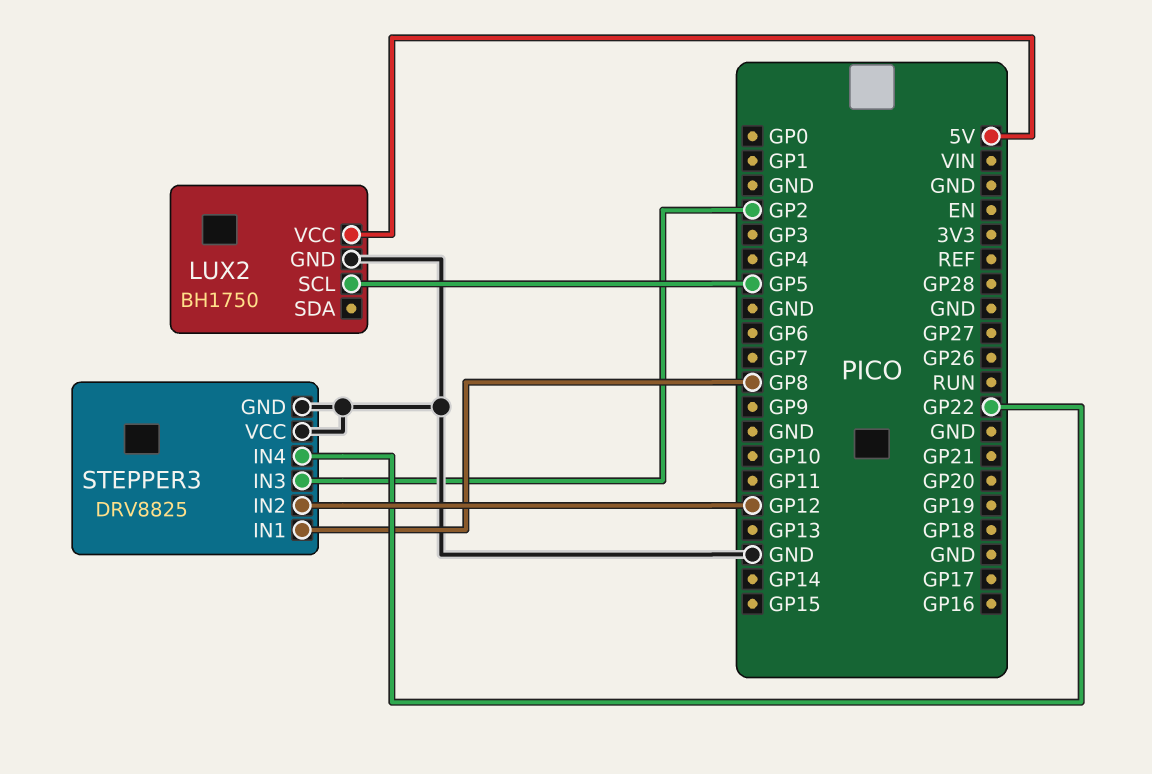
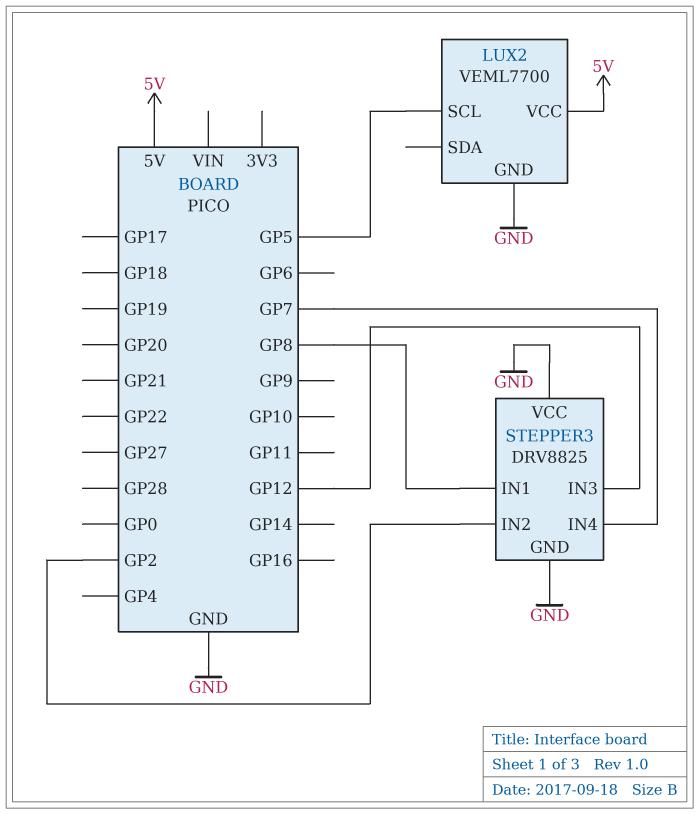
LUX2: BH1750 -> VEML7700
STEPPER3 pin IN2: GP12 -> GP2
STEPPER3 pin IN3: GP2 -> GP12
STEPPER3 pin IN4: GP22 -> GP7

